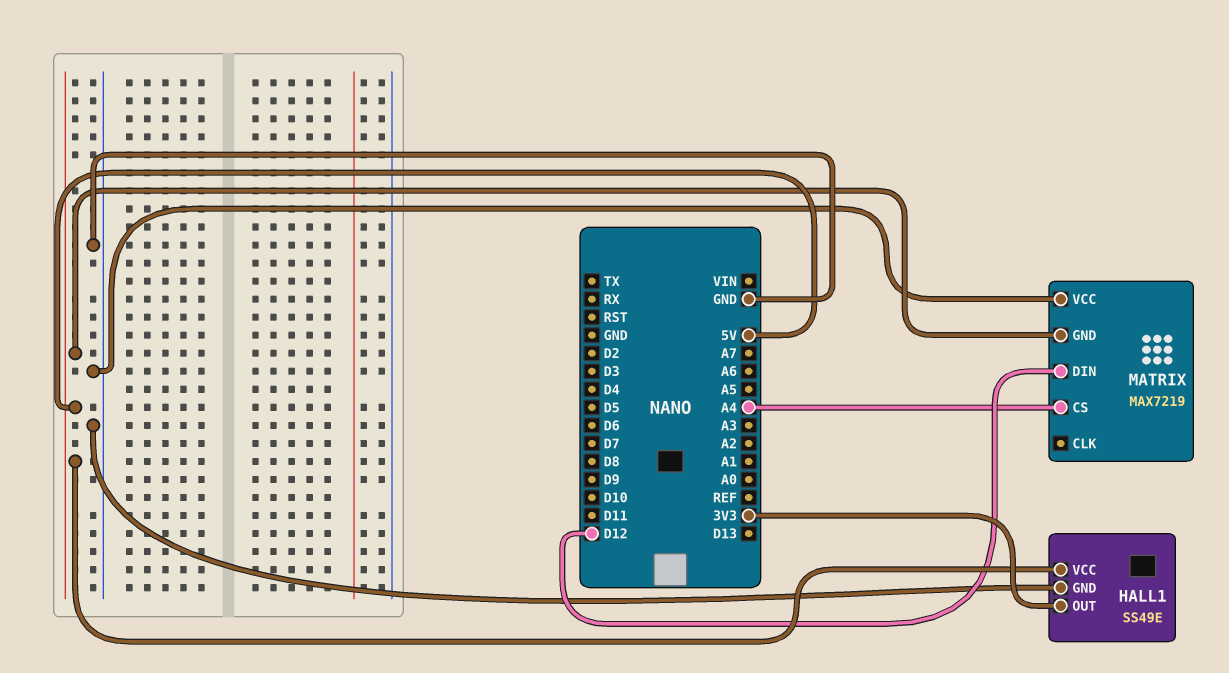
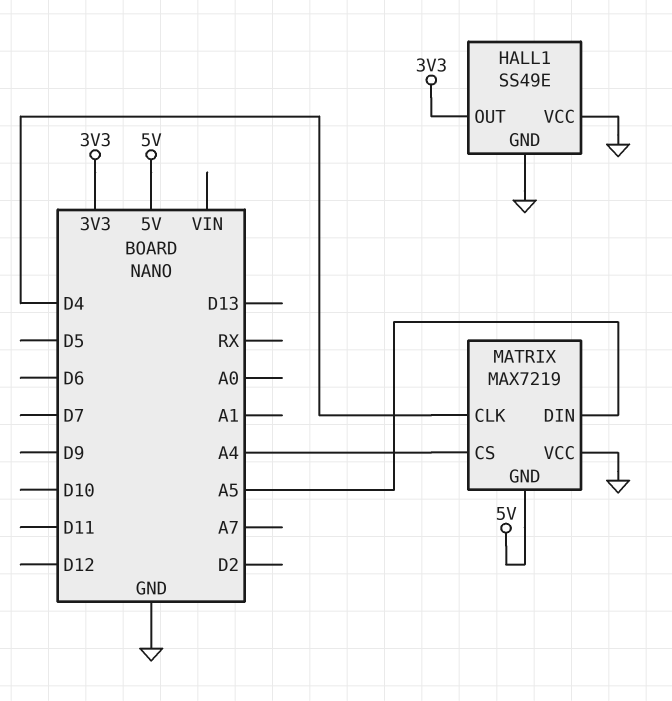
HALL1 pin VCC: 5V -> GND
MATRIX pin CLK: none -> D4
MATRIX pin DIN: D12 -> A5

